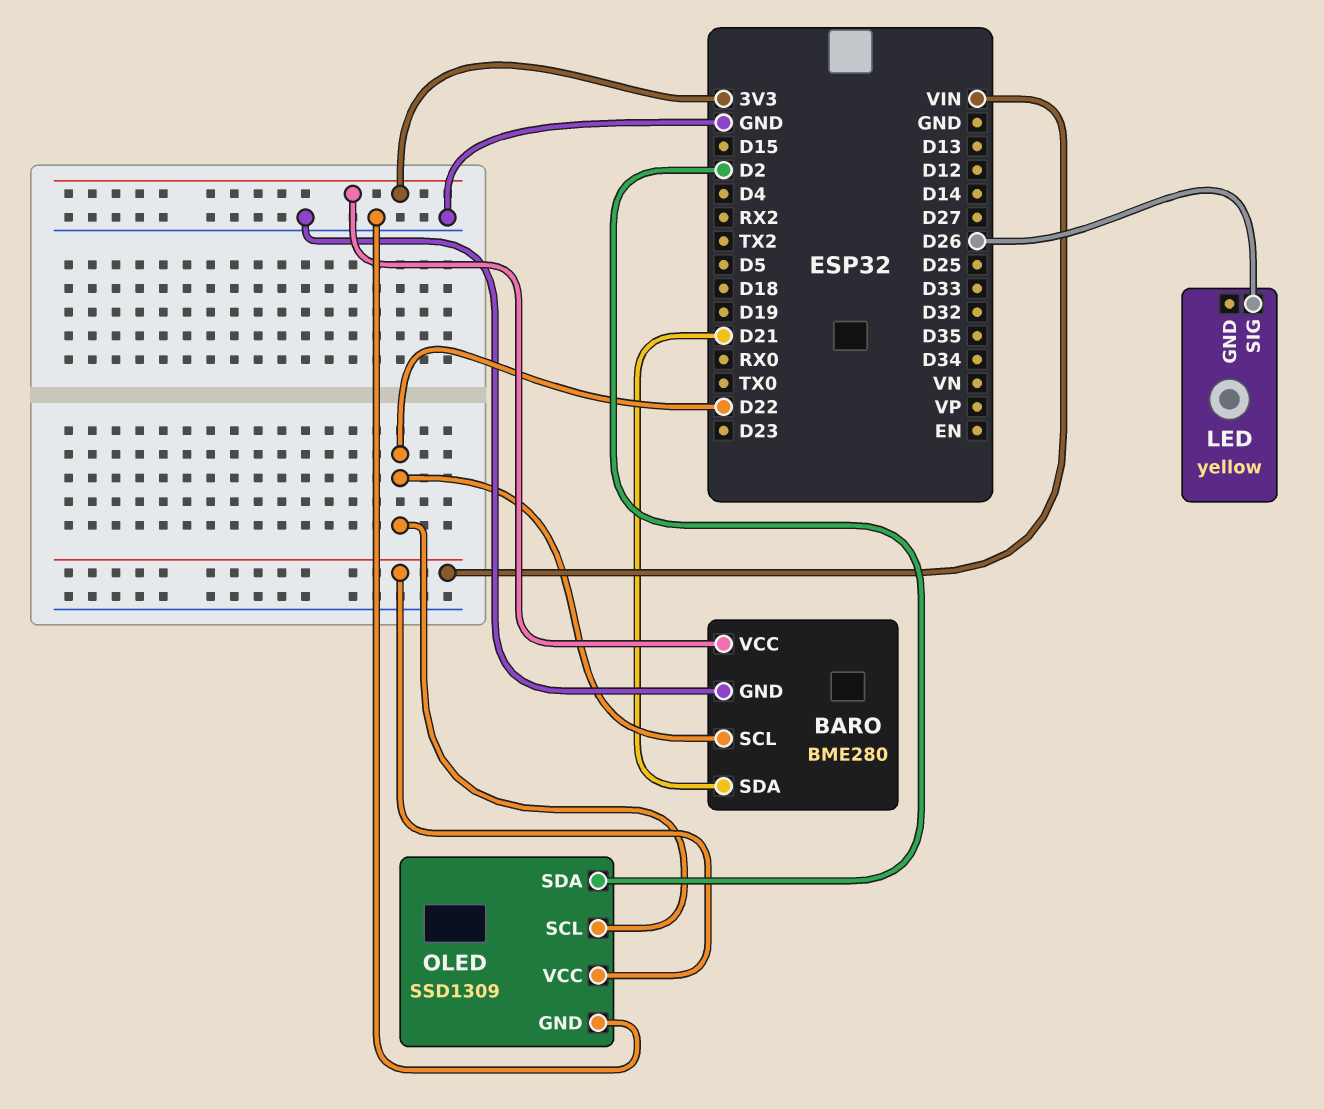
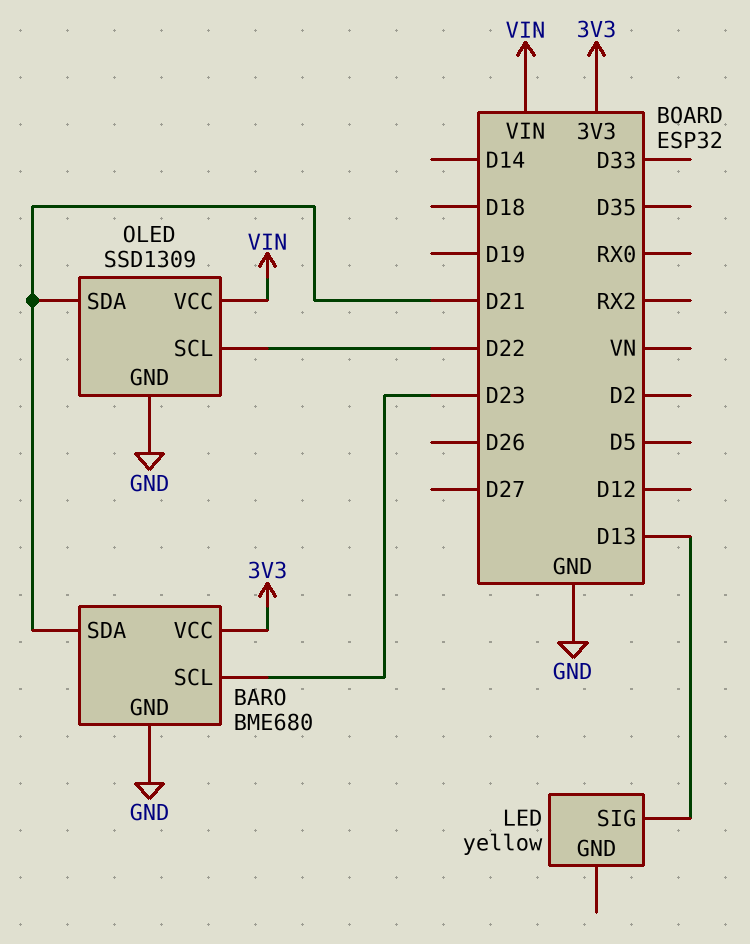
BARO: BME280 -> BME680
BARO pin SCL: D22 -> D23
LED pin SIG: D26 -> D13
OLED pin SDA: D2 -> D21

